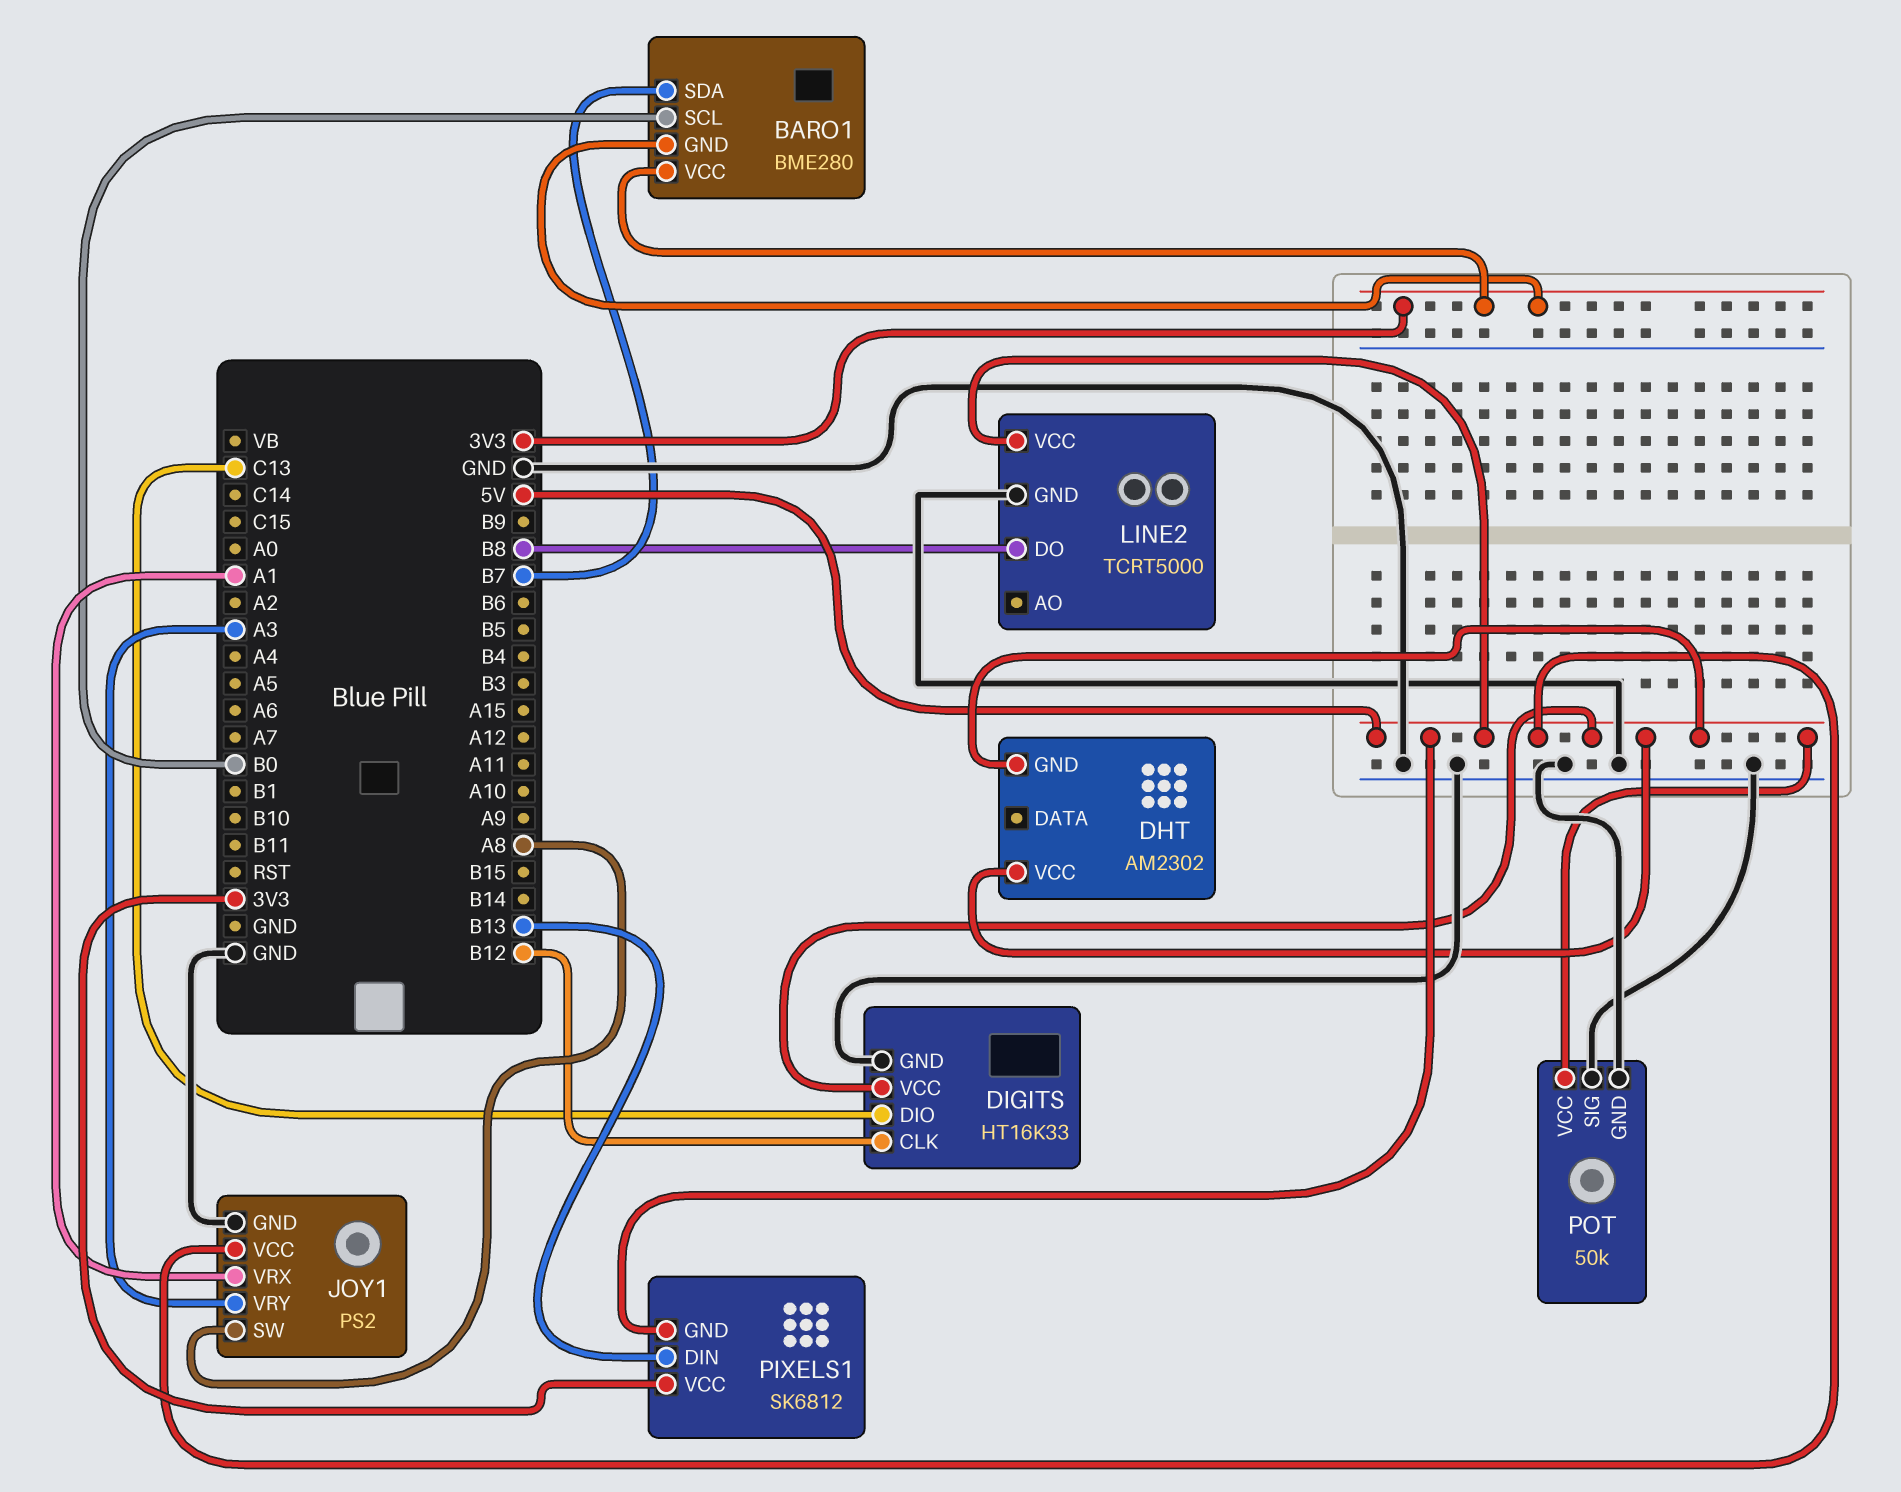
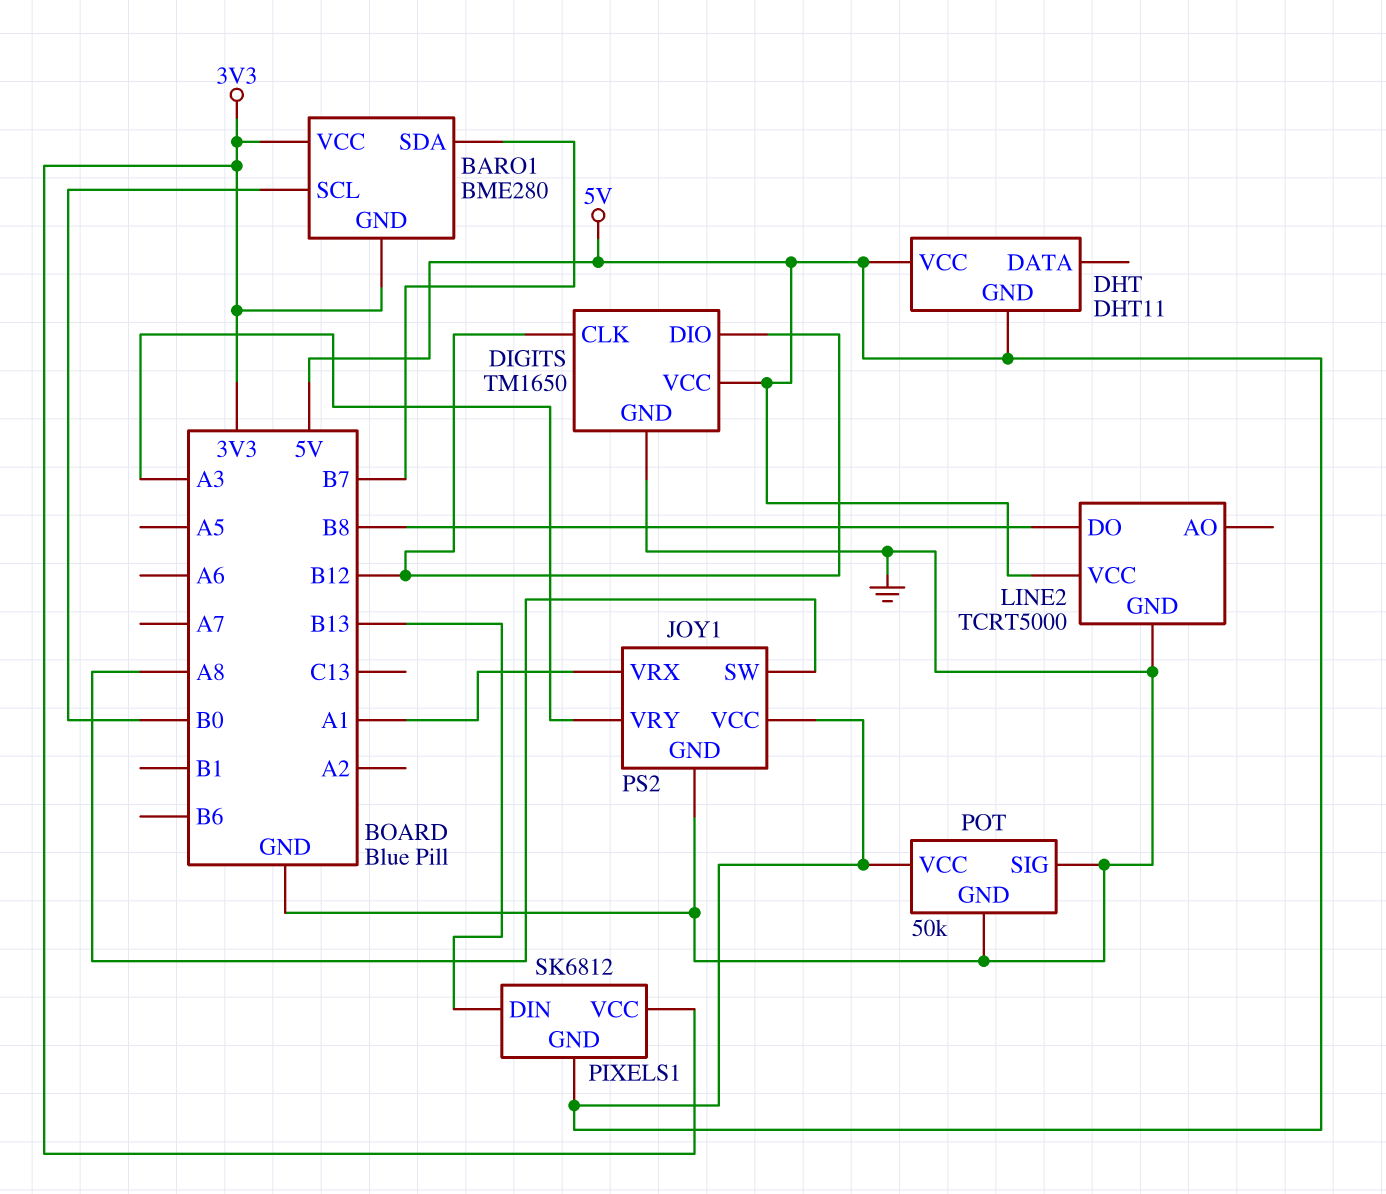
DHT: AM2302 -> DHT11
DIGITS: HT16K33 -> TM1650
DIGITS pin DIO: C13 -> B12

